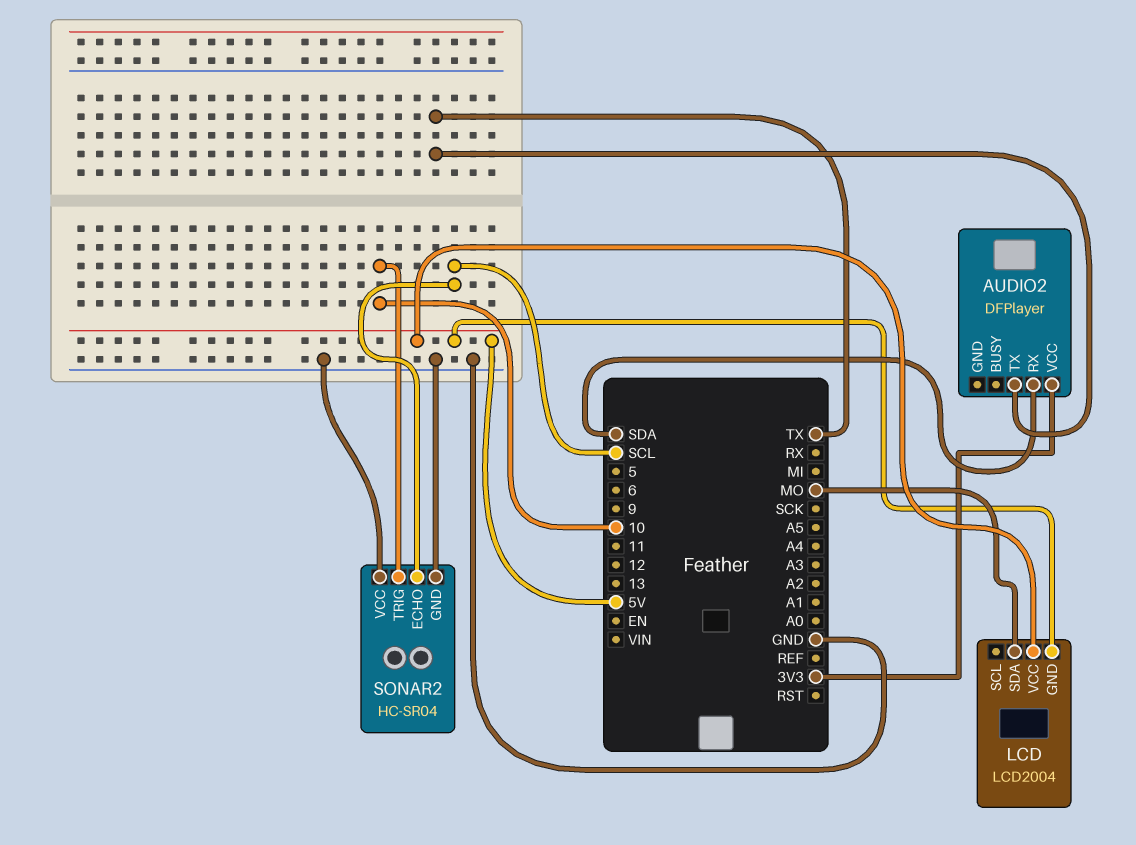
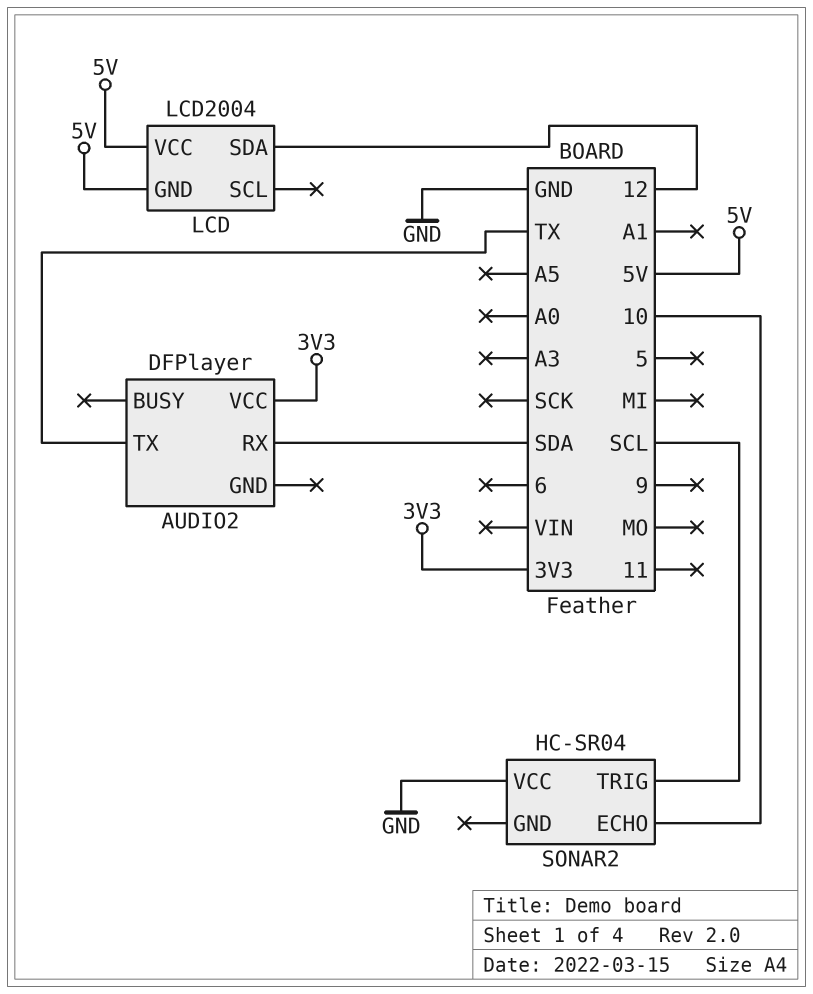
LCD pin SDA: MO -> 12
SONAR2 pin ECHO: SCL -> 10
SONAR2 pin GND: GND -> none
SONAR2 pin TRIG: 10 -> SCL

